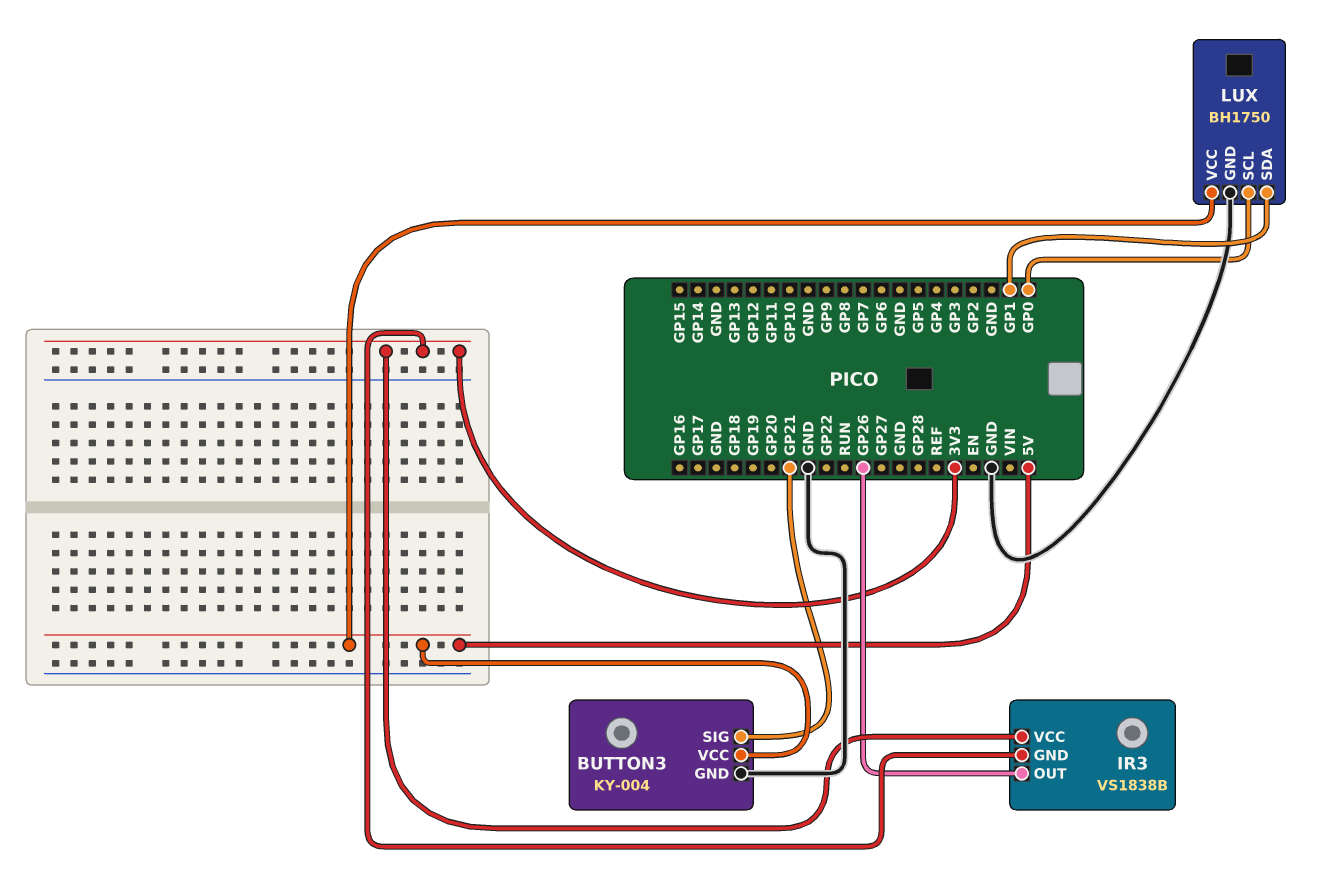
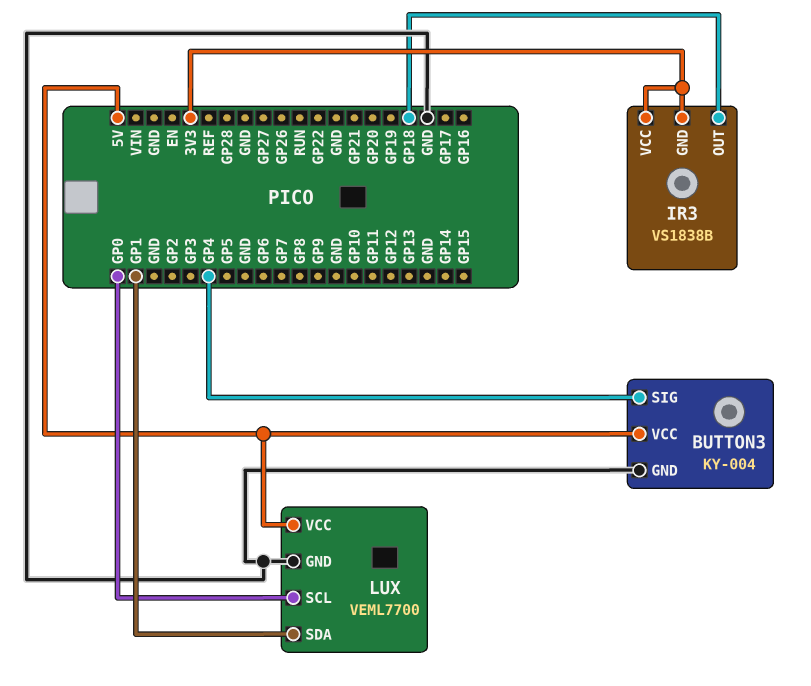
BUTTON3 pin SIG: GP21 -> GP4
IR3 pin OUT: GP26 -> GP18
LUX: BH1750 -> VEML7700

